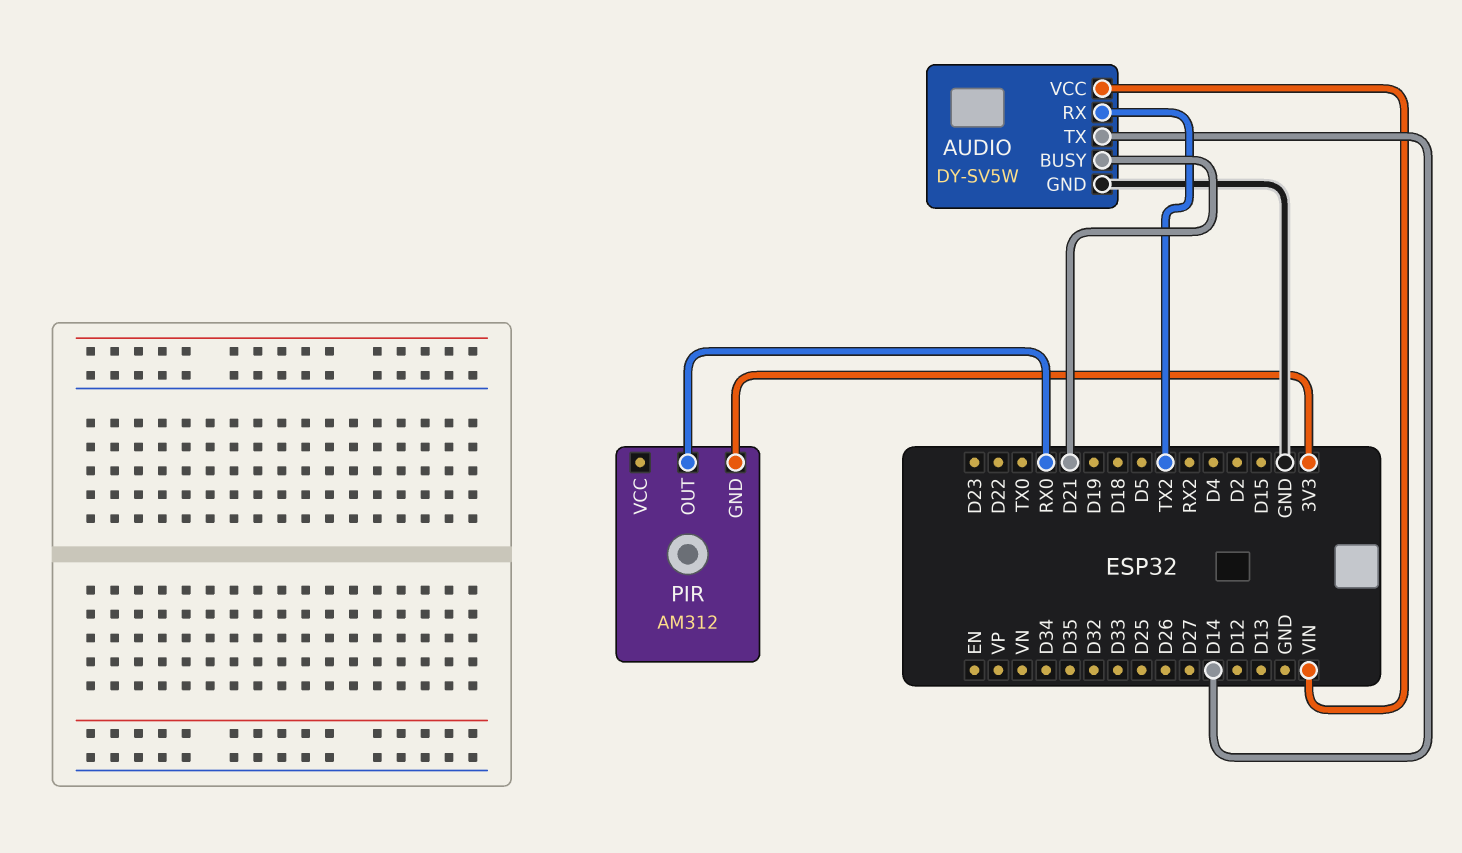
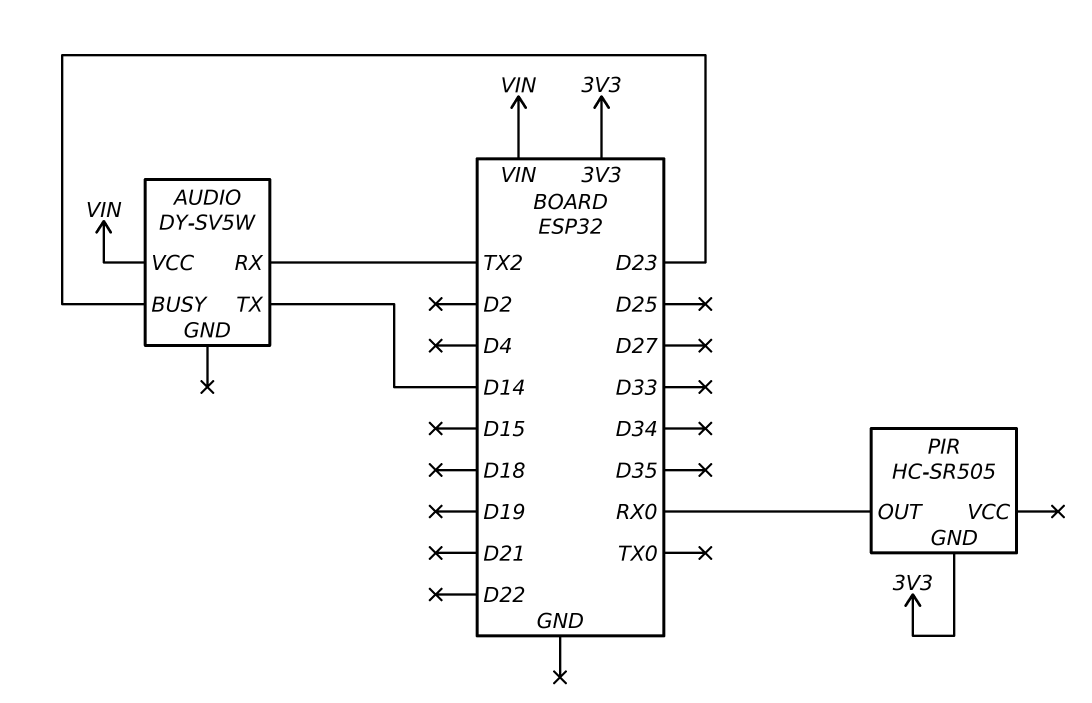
AUDIO pin BUSY: D21 -> D23
AUDIO pin GND: GND -> none
PIR: AM312 -> HC-SR505

